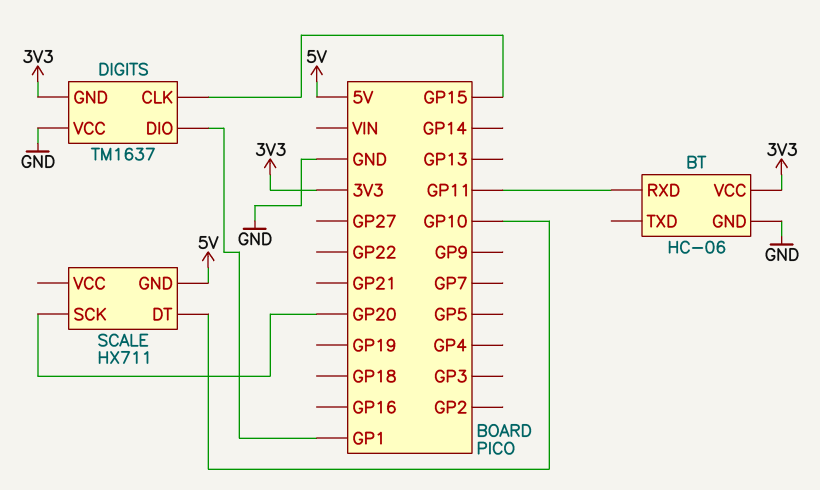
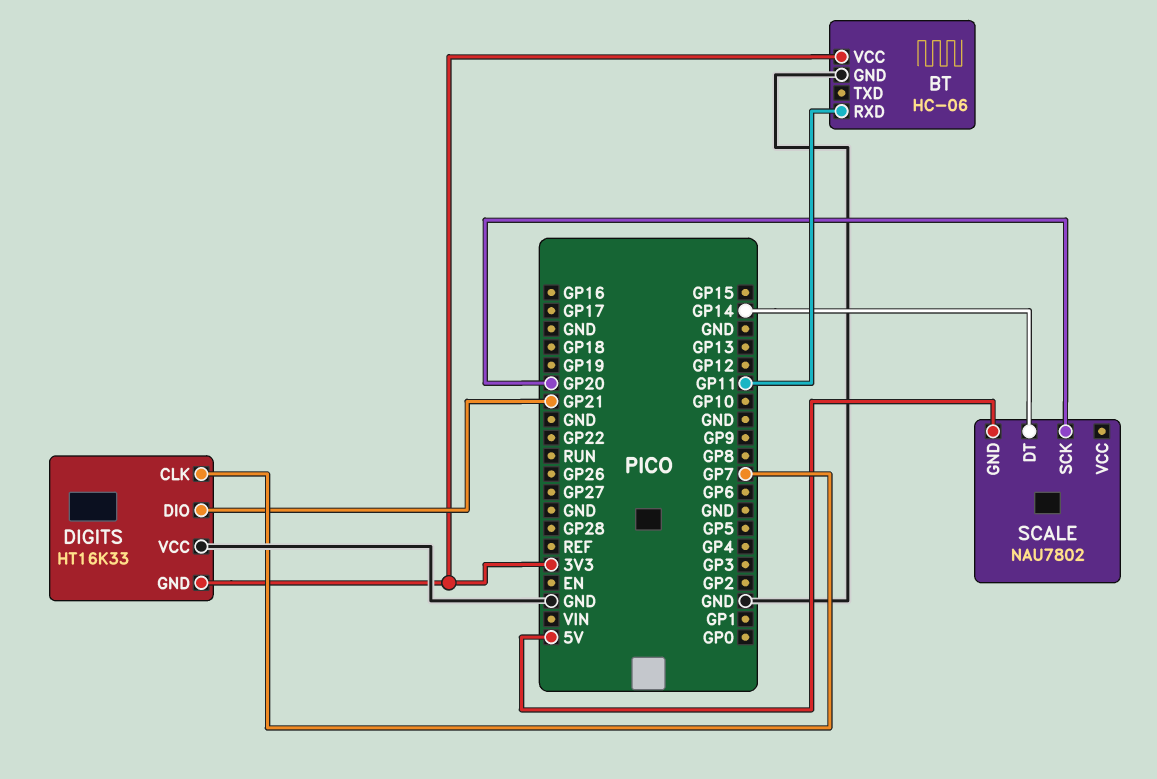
DIGITS: TM1637 -> HT16K33
DIGITS pin CLK: GP15 -> GP7
DIGITS pin DIO: GP1 -> GP21
SCALE: HX711 -> NAU7802
SCALE pin DT: GP10 -> GP14

